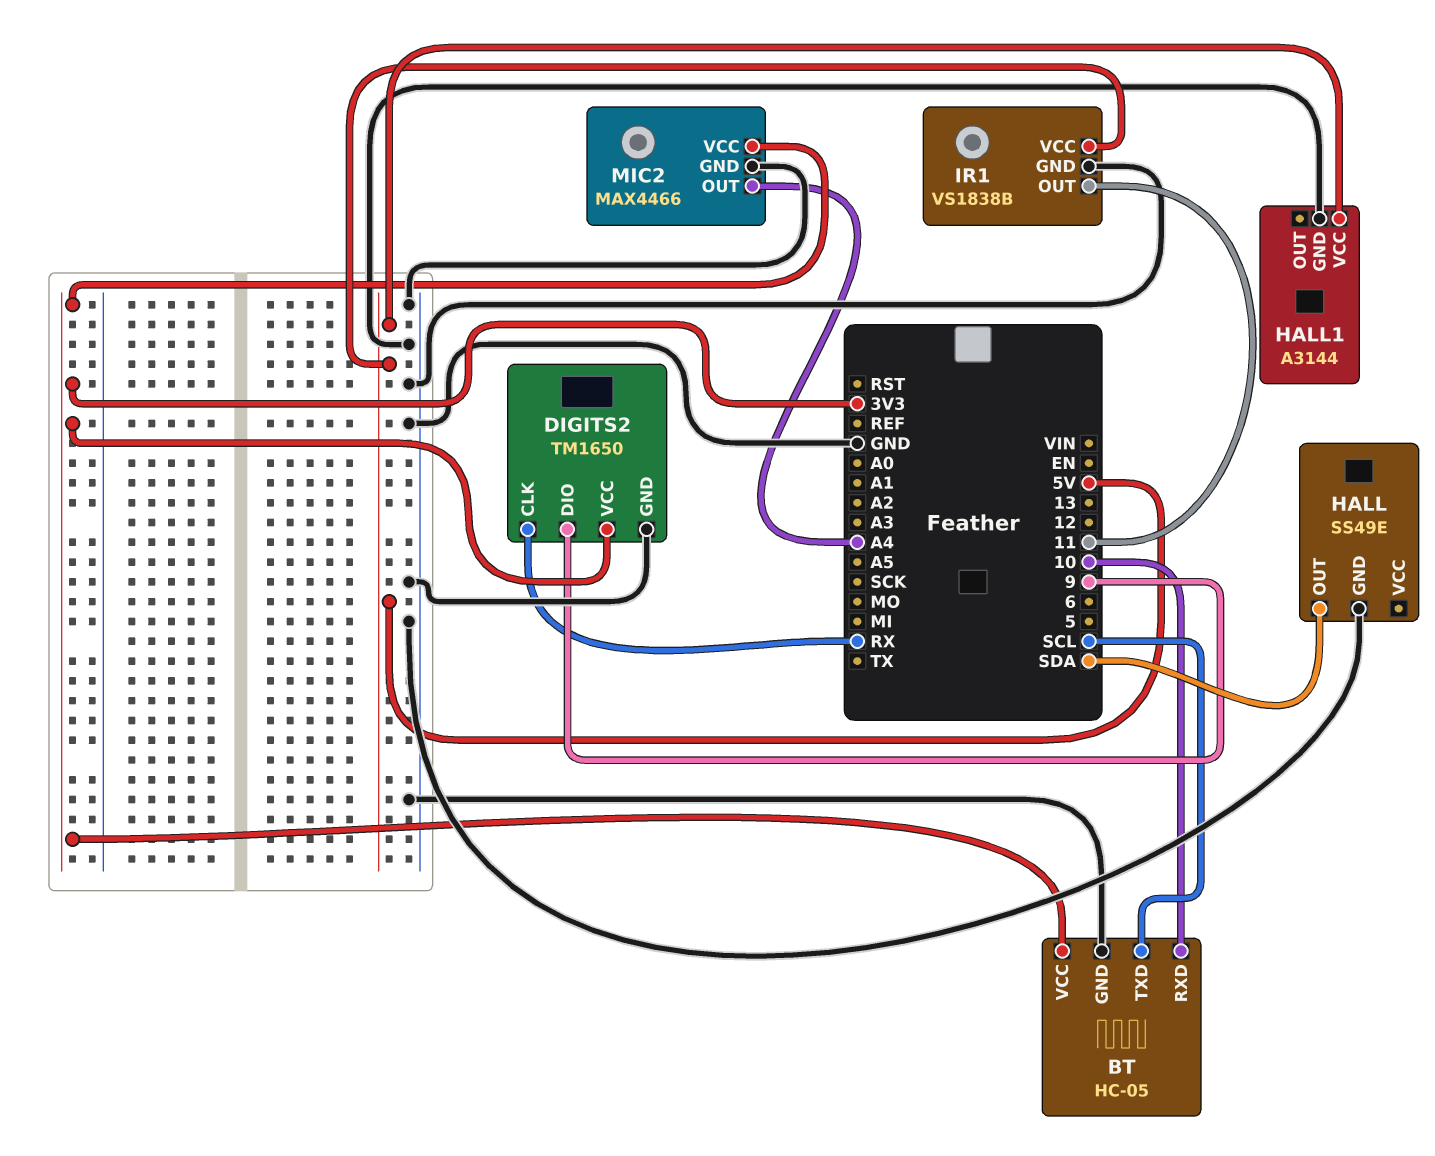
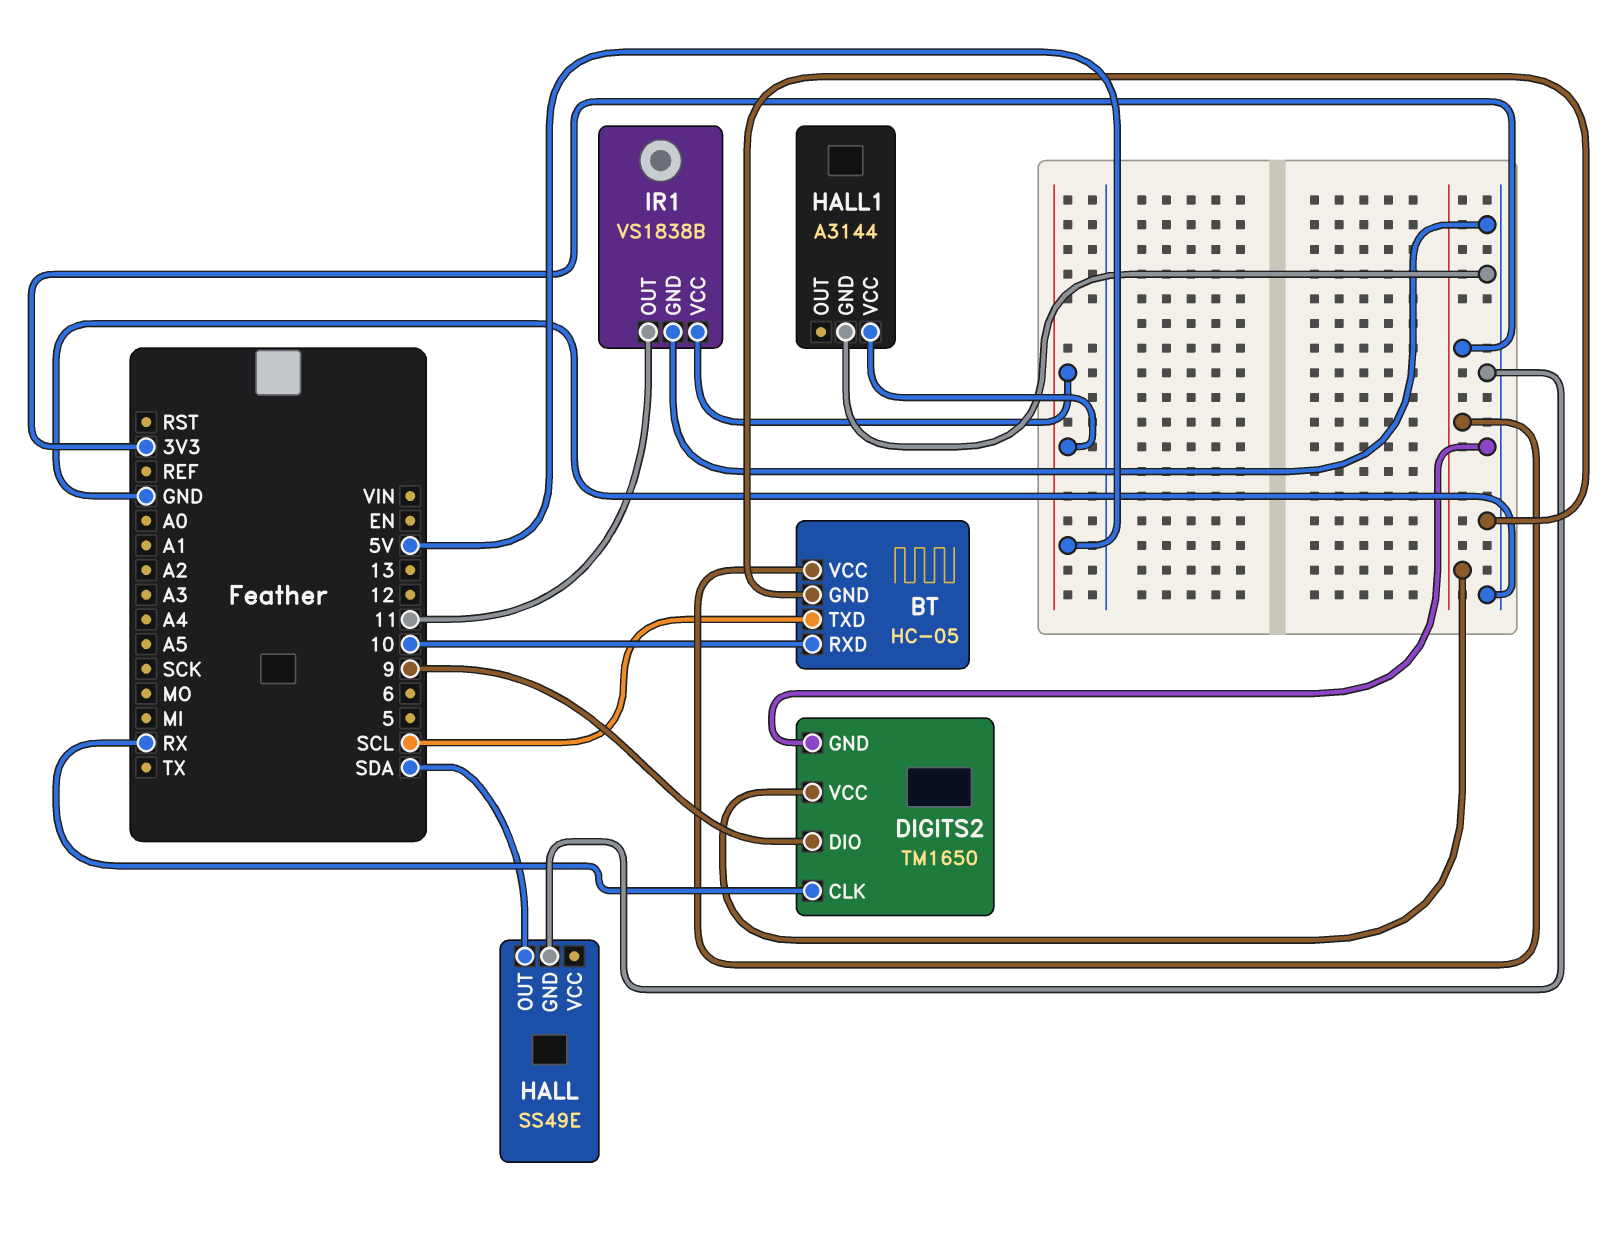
MIC2: MAX4466 -> none
MIC2 pin GND: GND -> none
MIC2 pin OUT: A4 -> none
MIC2 pin VCC: 3V3 -> none

